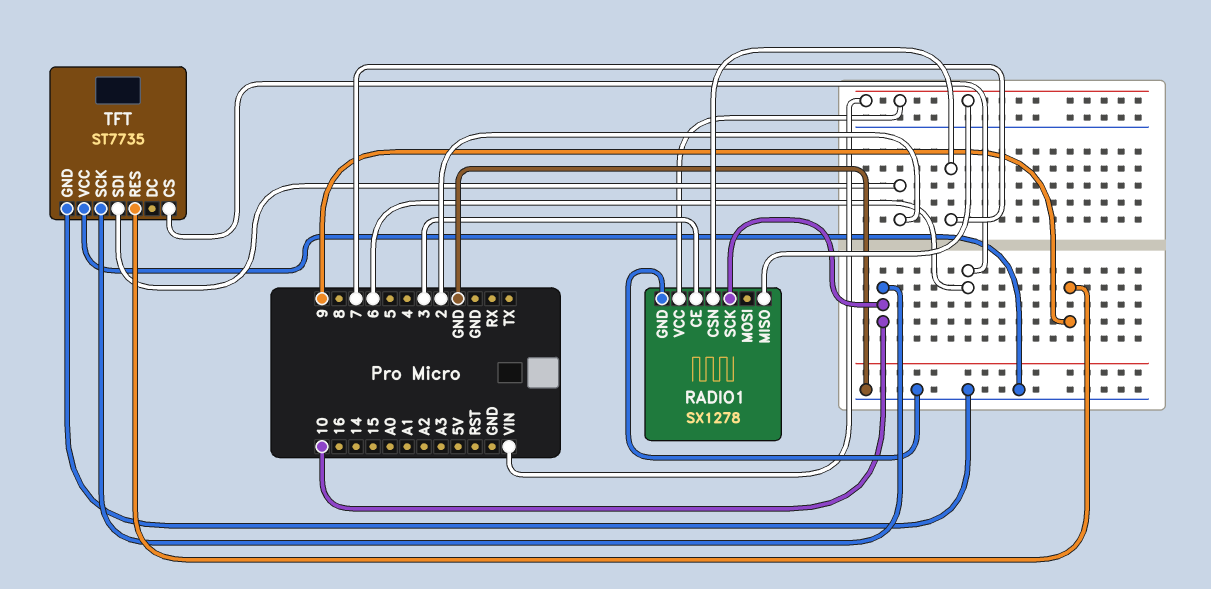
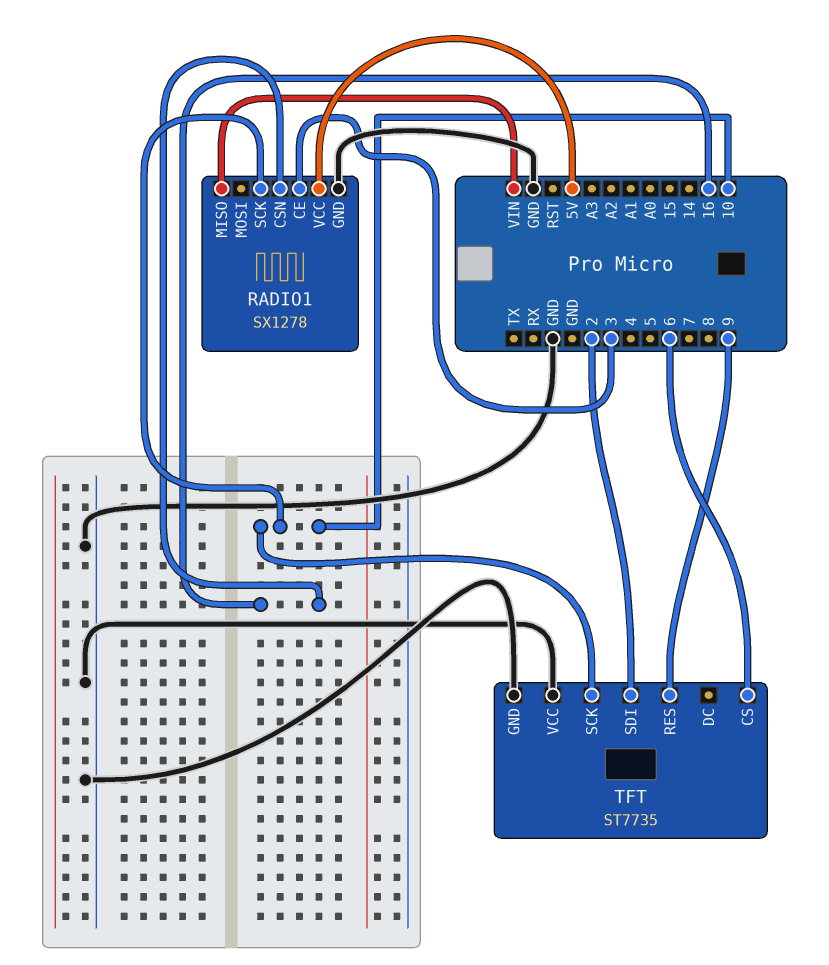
RADIO1 pin CSN: 7 -> 16
RADIO1 pin VCC: VIN -> 5V

